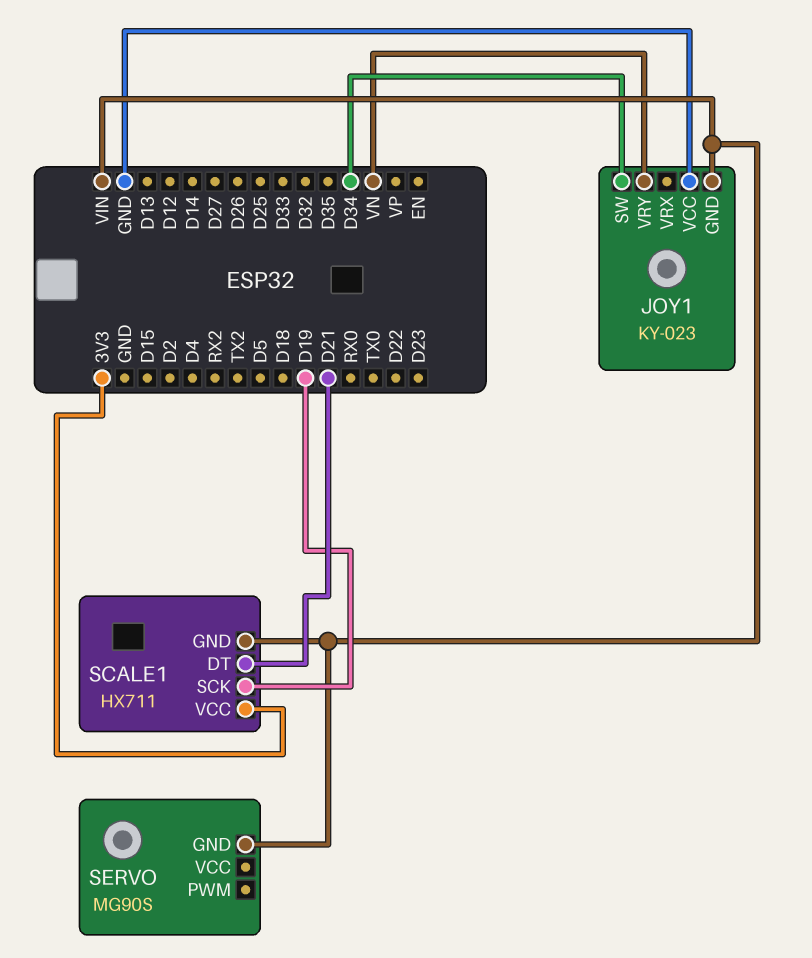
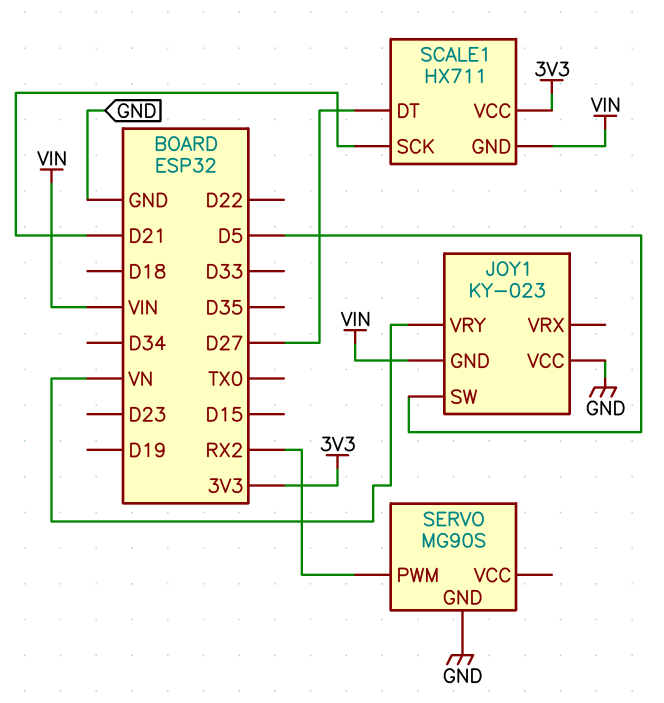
JOY1 pin SW: D34 -> D5
SCALE1 pin DT: D21 -> D27
SCALE1 pin SCK: D19 -> D21
SERVO pin GND: VIN -> GND
SERVO pin PWM: none -> RX2

